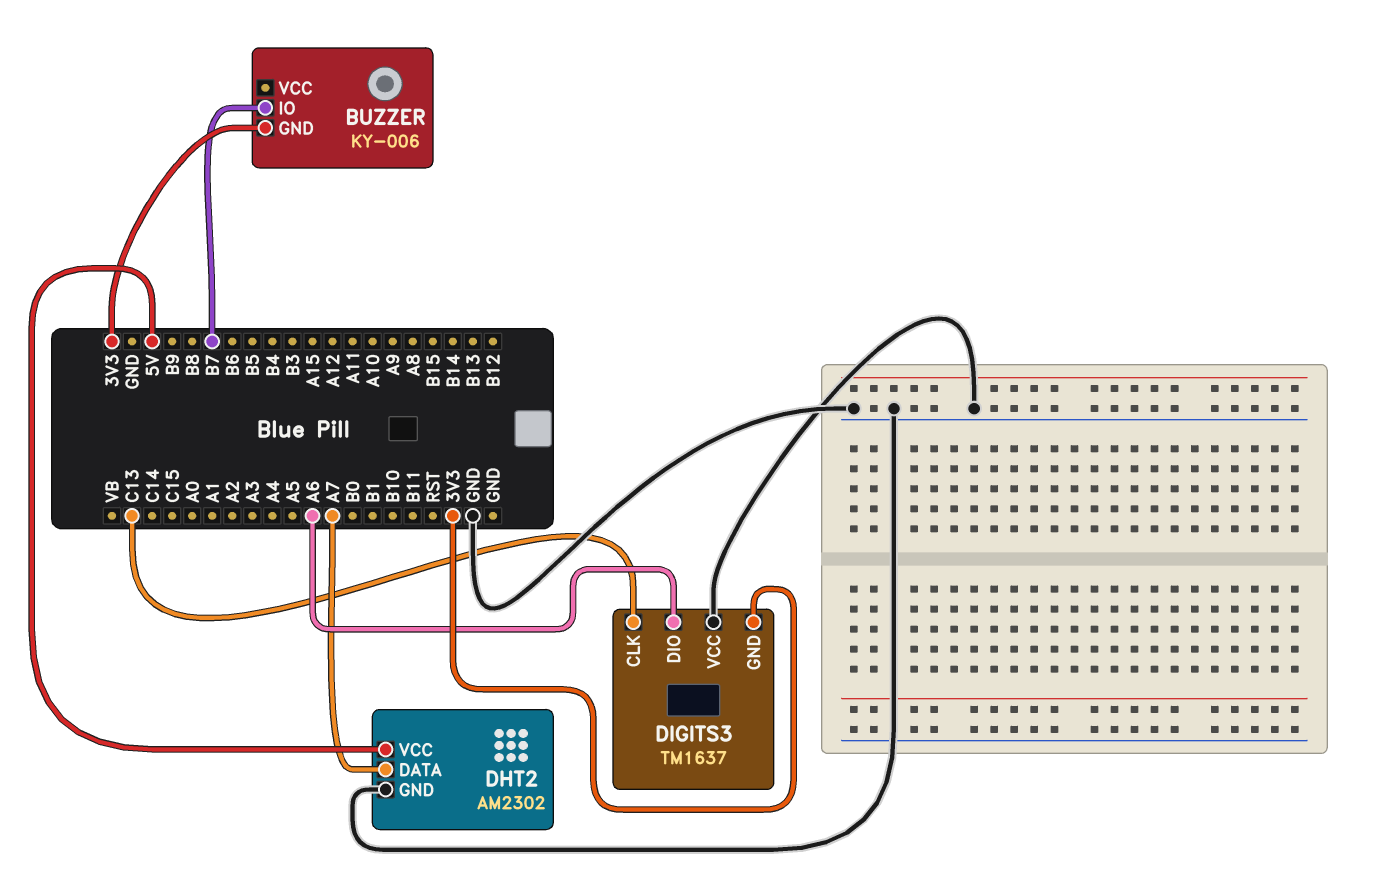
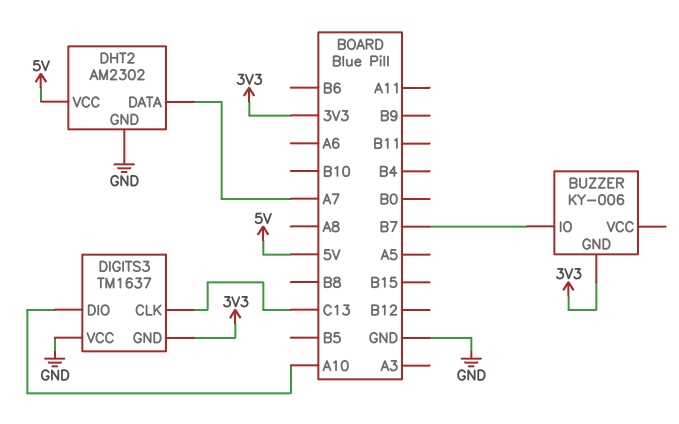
DIGITS3 pin DIO: A6 -> A10

